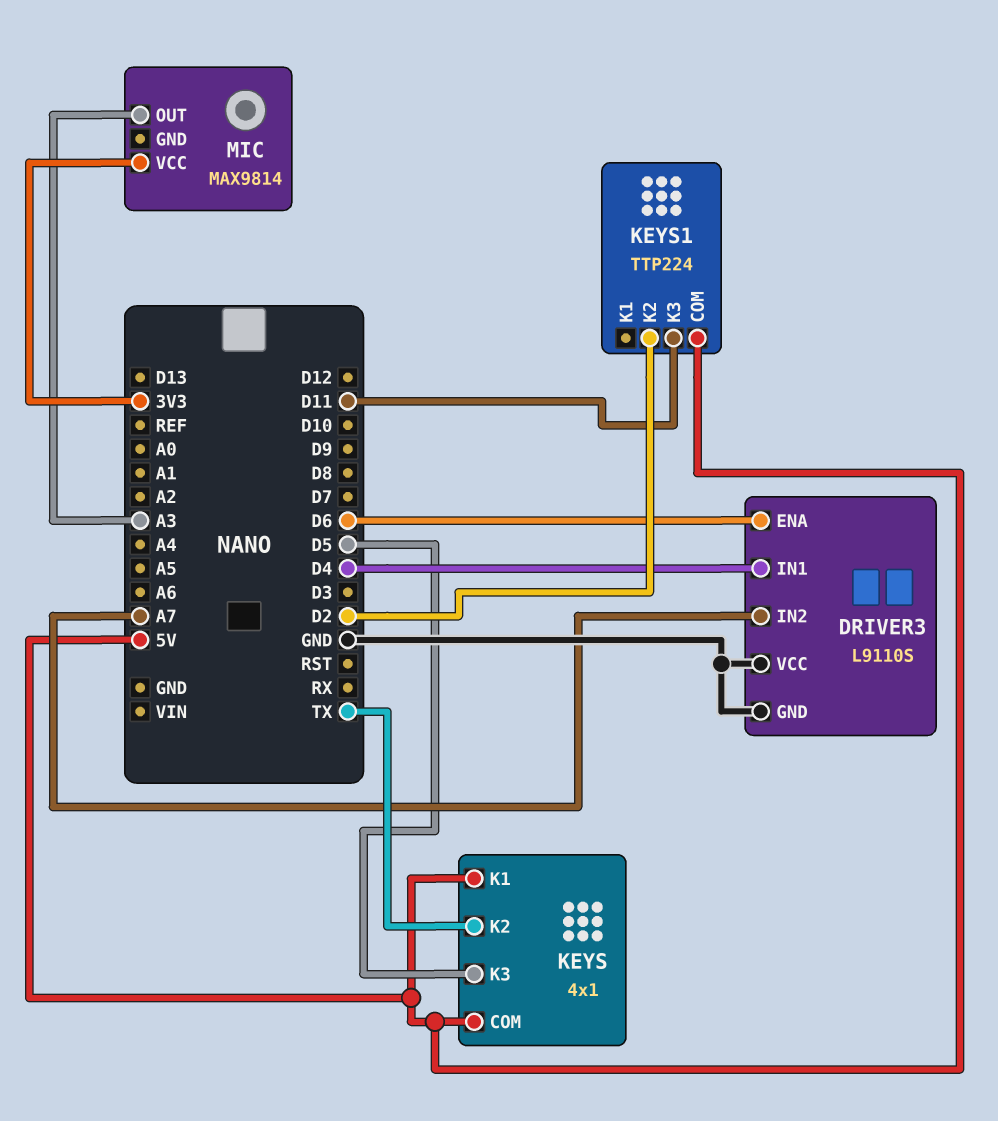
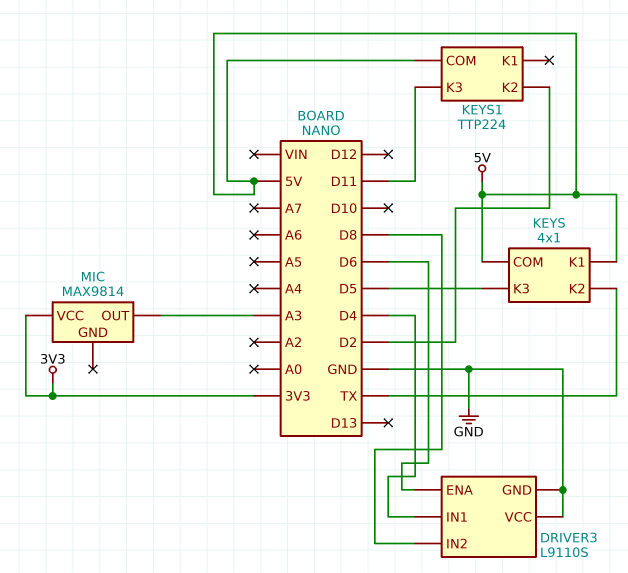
DRIVER3 pin IN2: A7 -> D8

